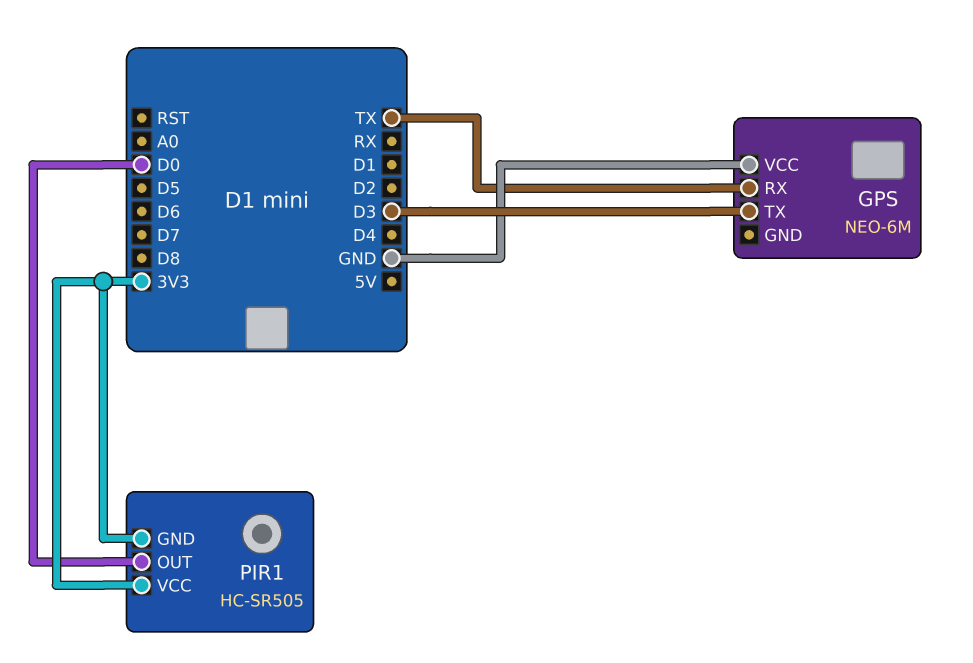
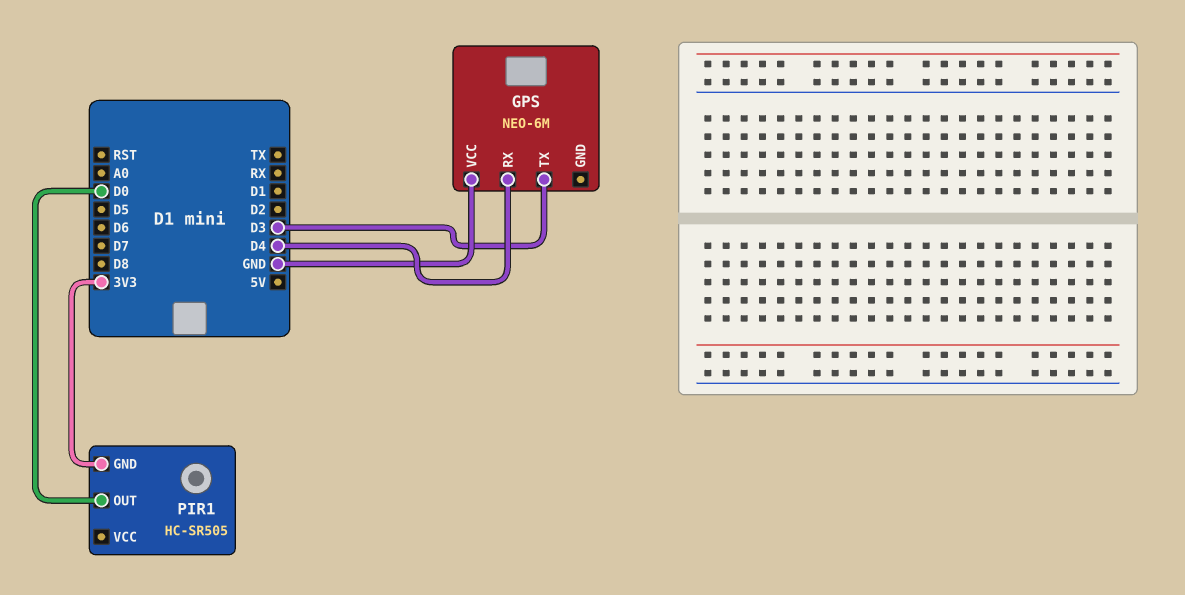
GPS pin RX: TX -> D4
PIR1 pin VCC: 3V3 -> none

